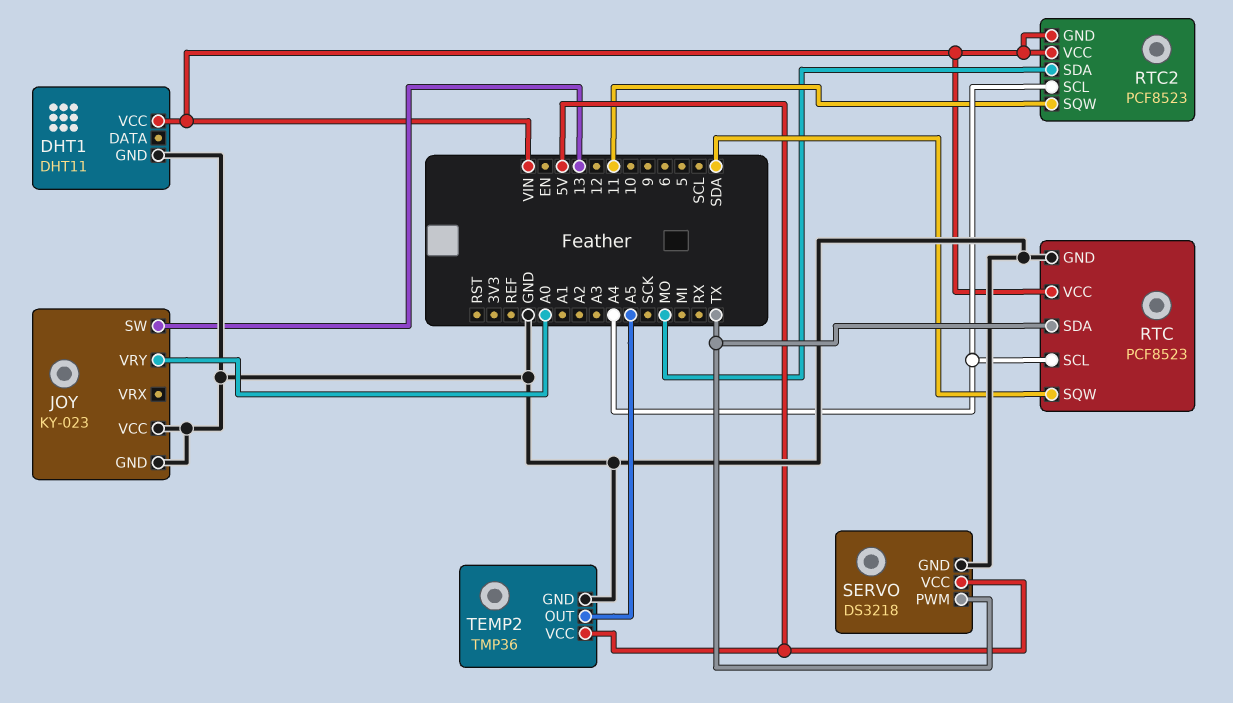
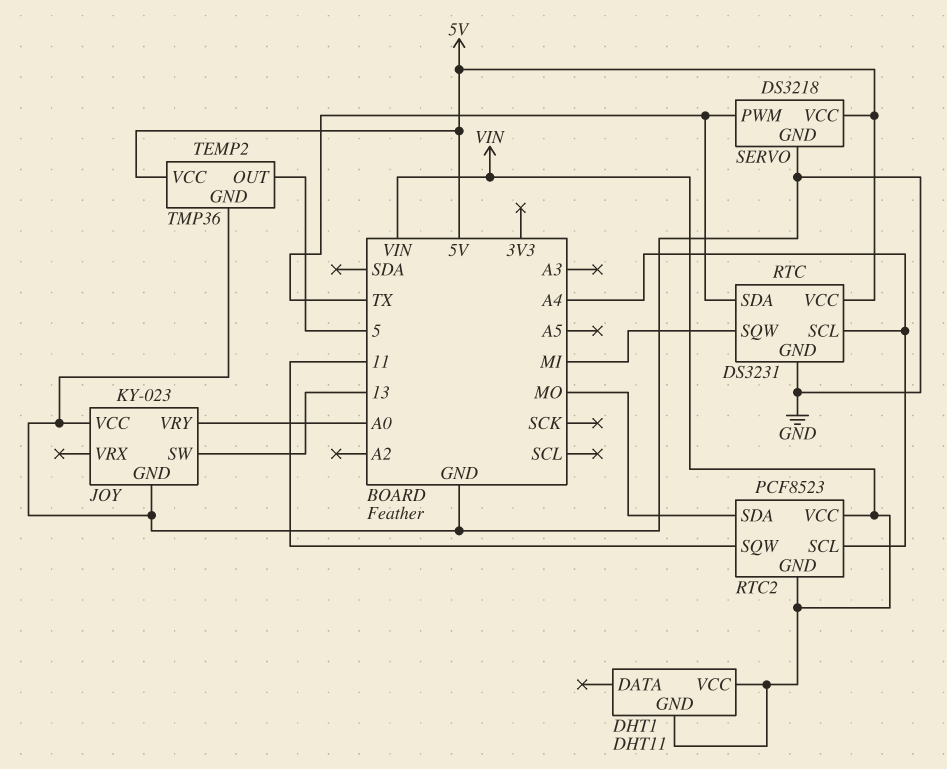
DHT1 pin GND: GND -> VIN
RTC: PCF8523 -> DS3231
RTC pin SQW: SDA -> MI
RTC pin VCC: VIN -> 5V
TEMP2 pin OUT: A5 -> 5

